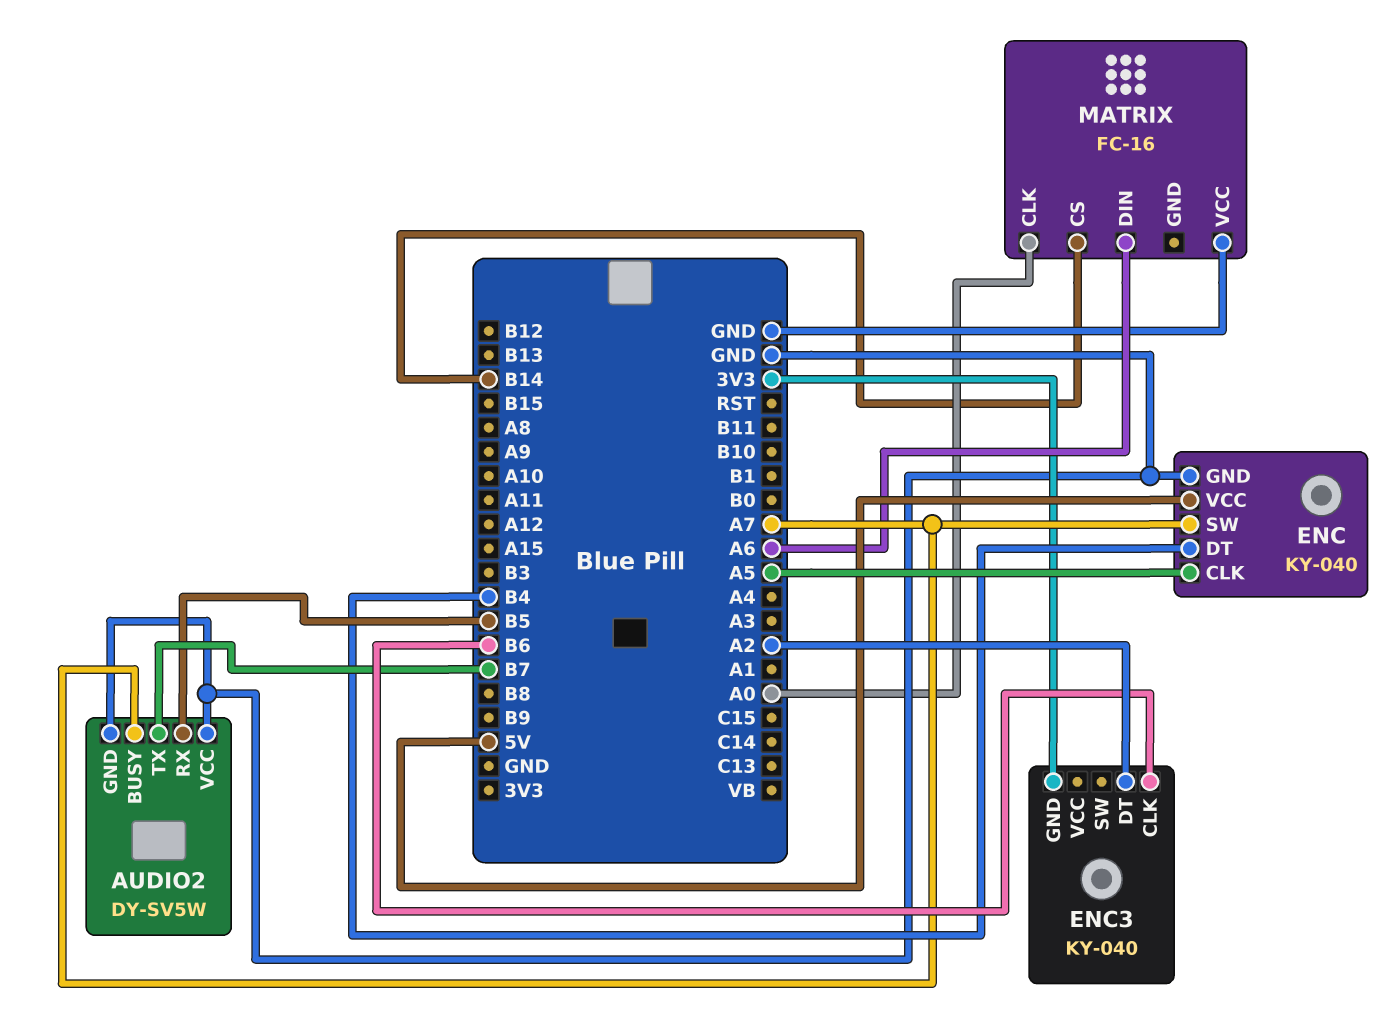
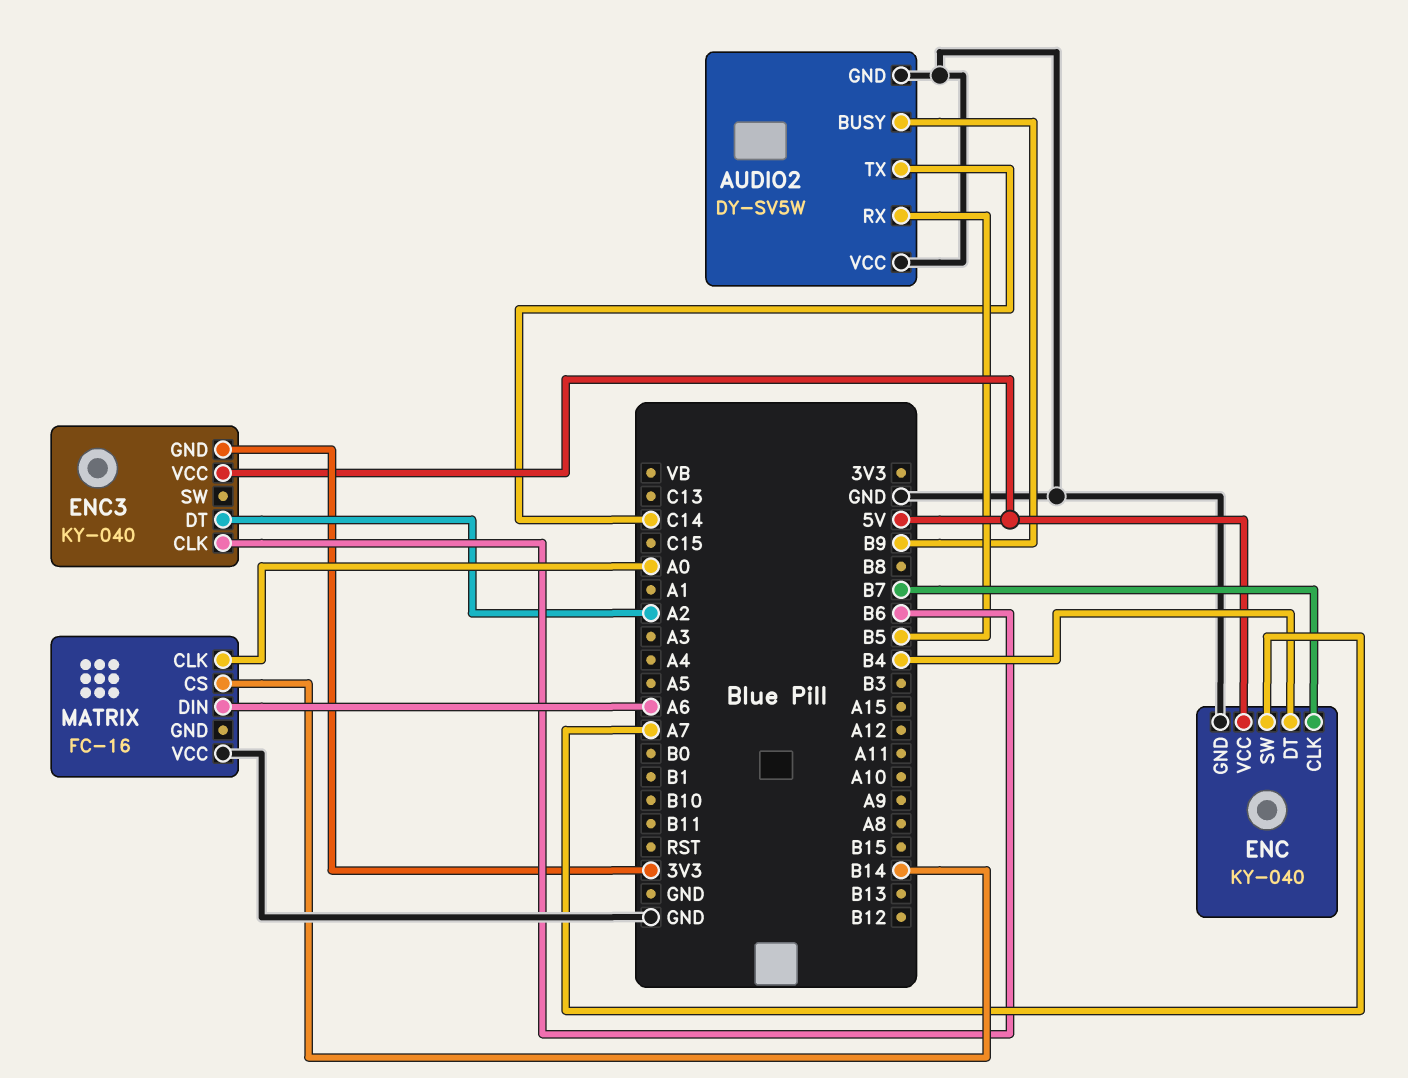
AUDIO2 pin BUSY: A7 -> B9
AUDIO2 pin TX: B7 -> C14
ENC pin CLK: A5 -> B7
ENC3 pin VCC: none -> 5V

